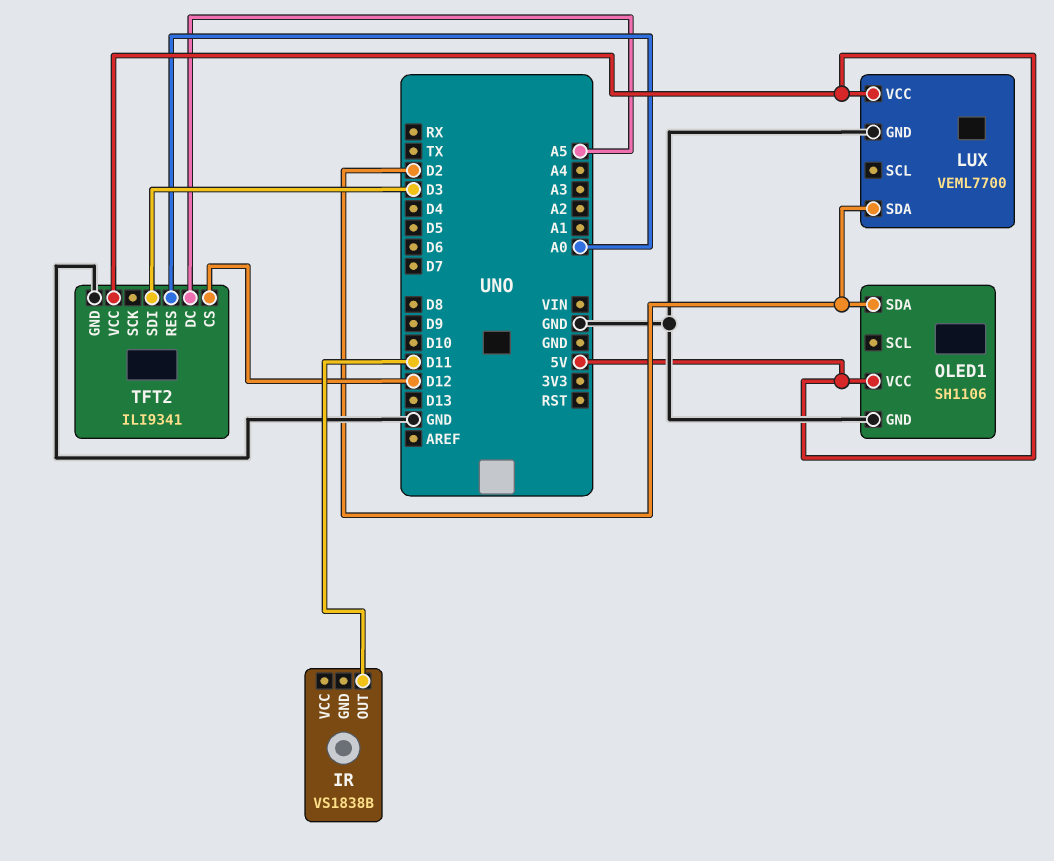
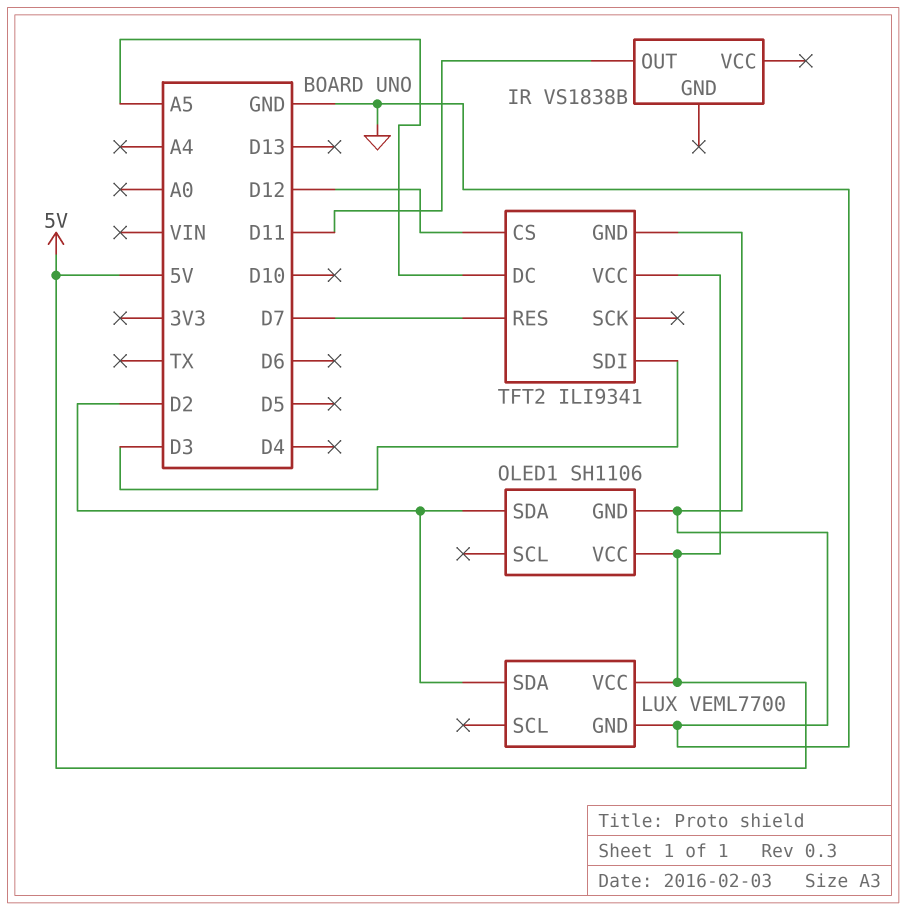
TFT2 pin RES: A0 -> D7

